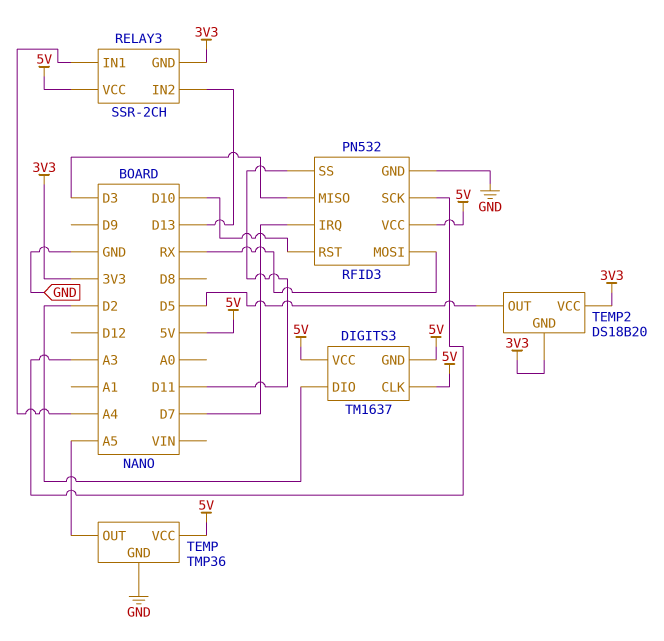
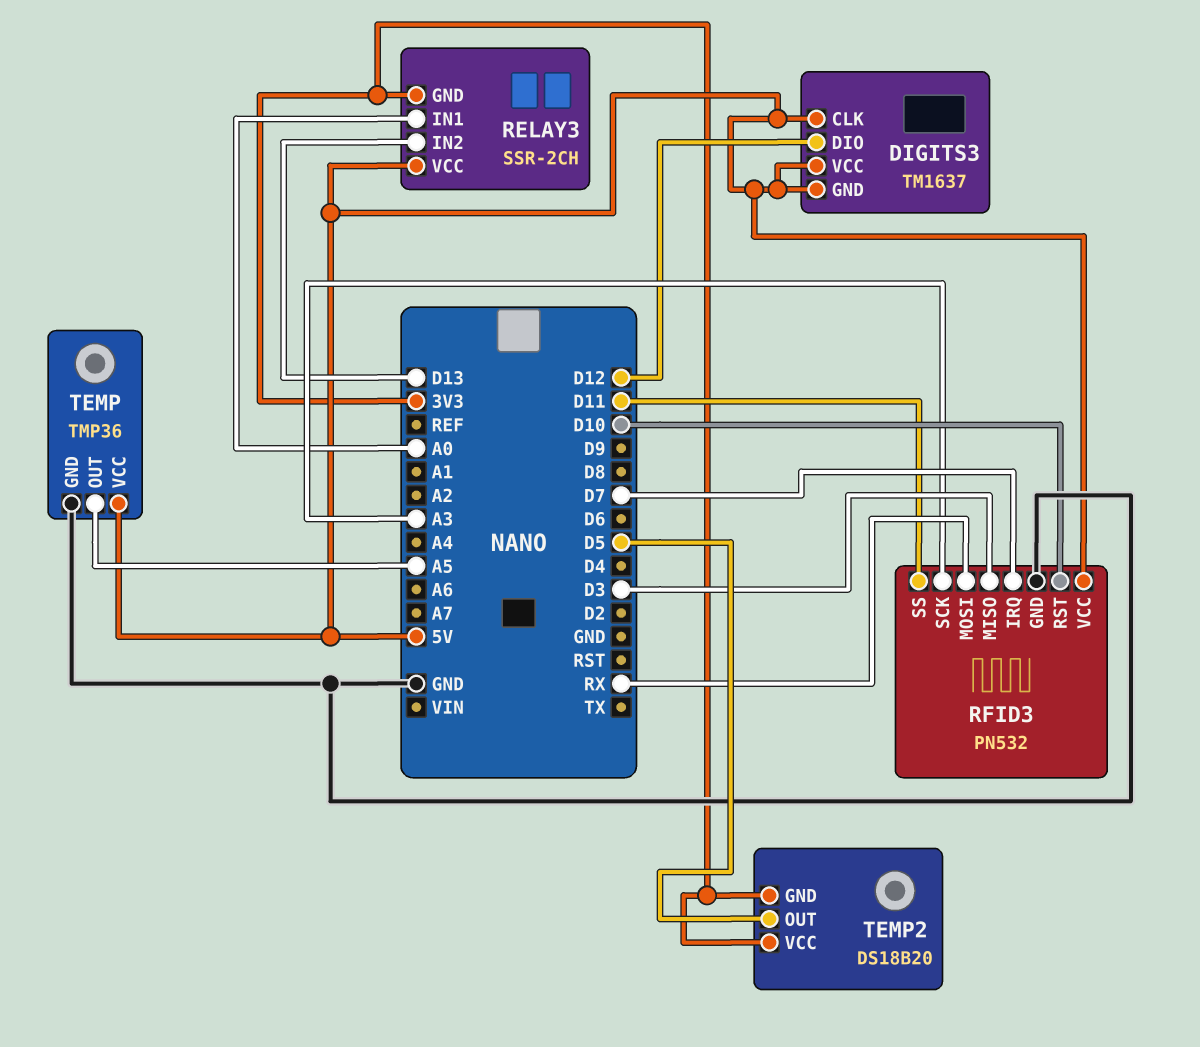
DIGITS3 pin DIO: D2 -> D12
RELAY3 pin IN1: A4 -> A0

